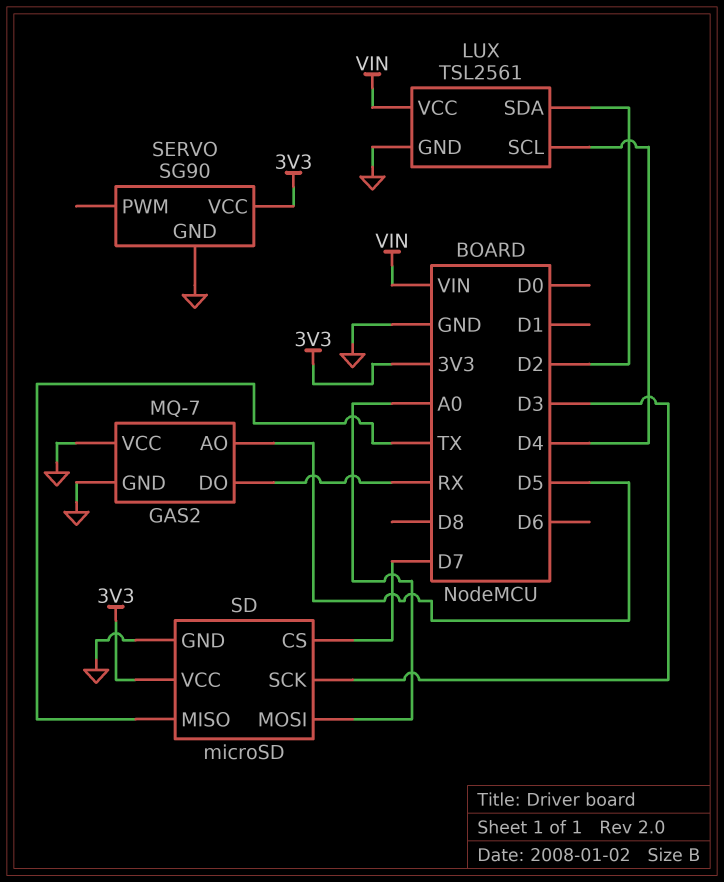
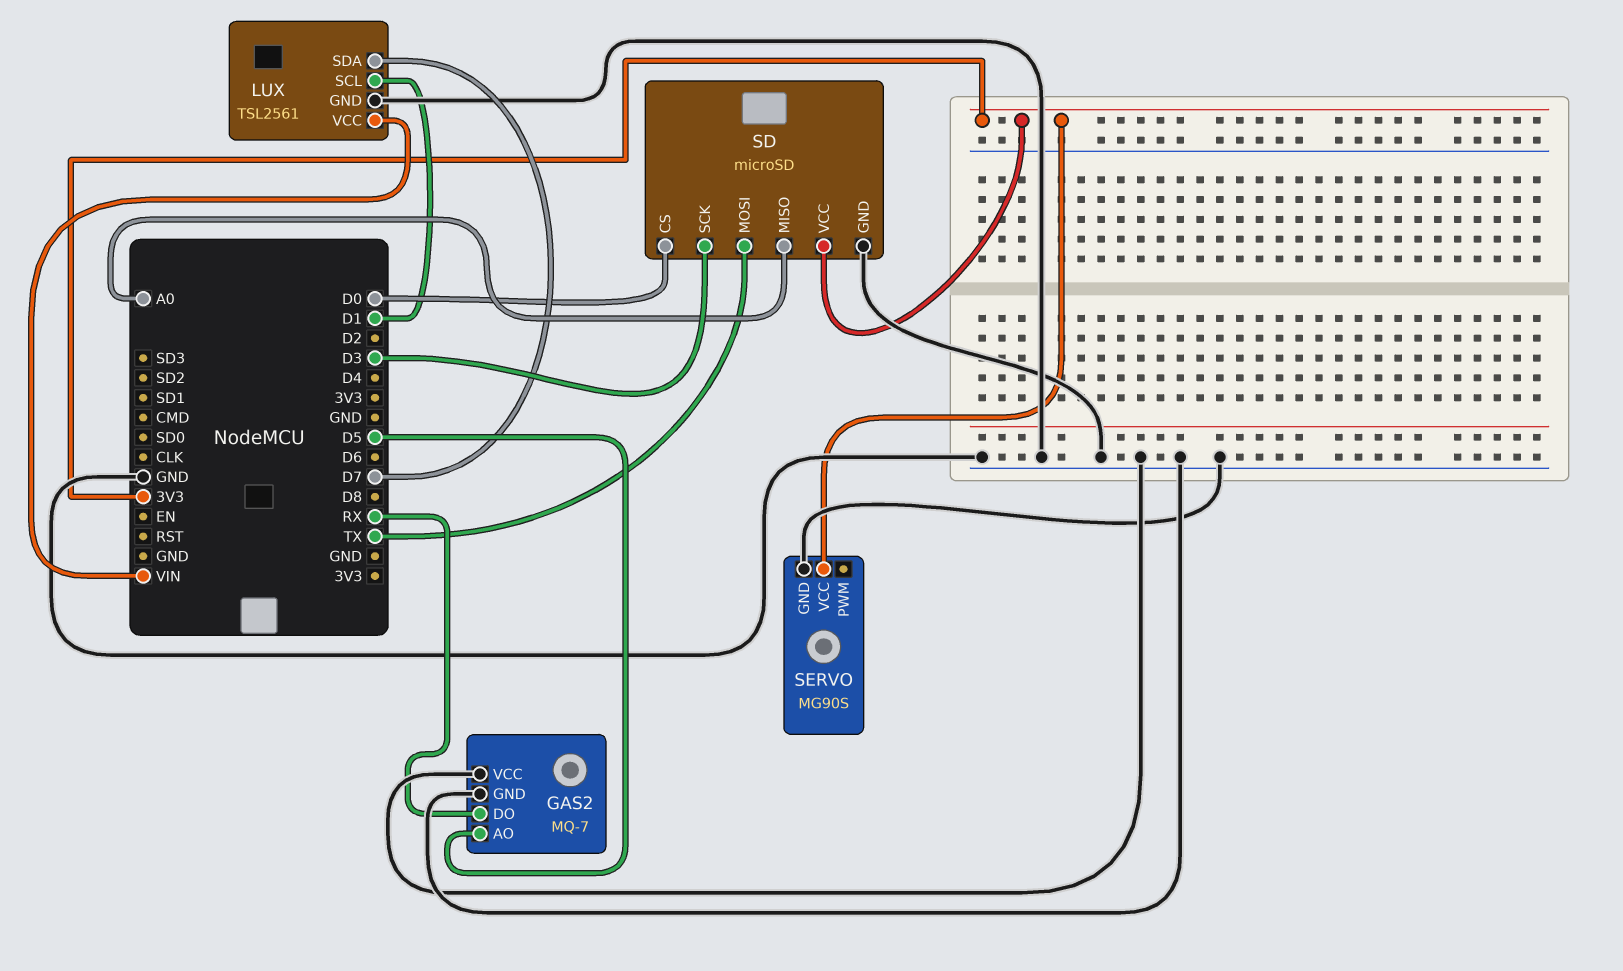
LUX pin SCL: D4 -> D1
LUX pin SDA: D2 -> D7
SD pin CS: D7 -> D0
SD pin MISO: TX -> A0
SD pin MOSI: A0 -> TX
SERVO: SG90 -> MG90S

